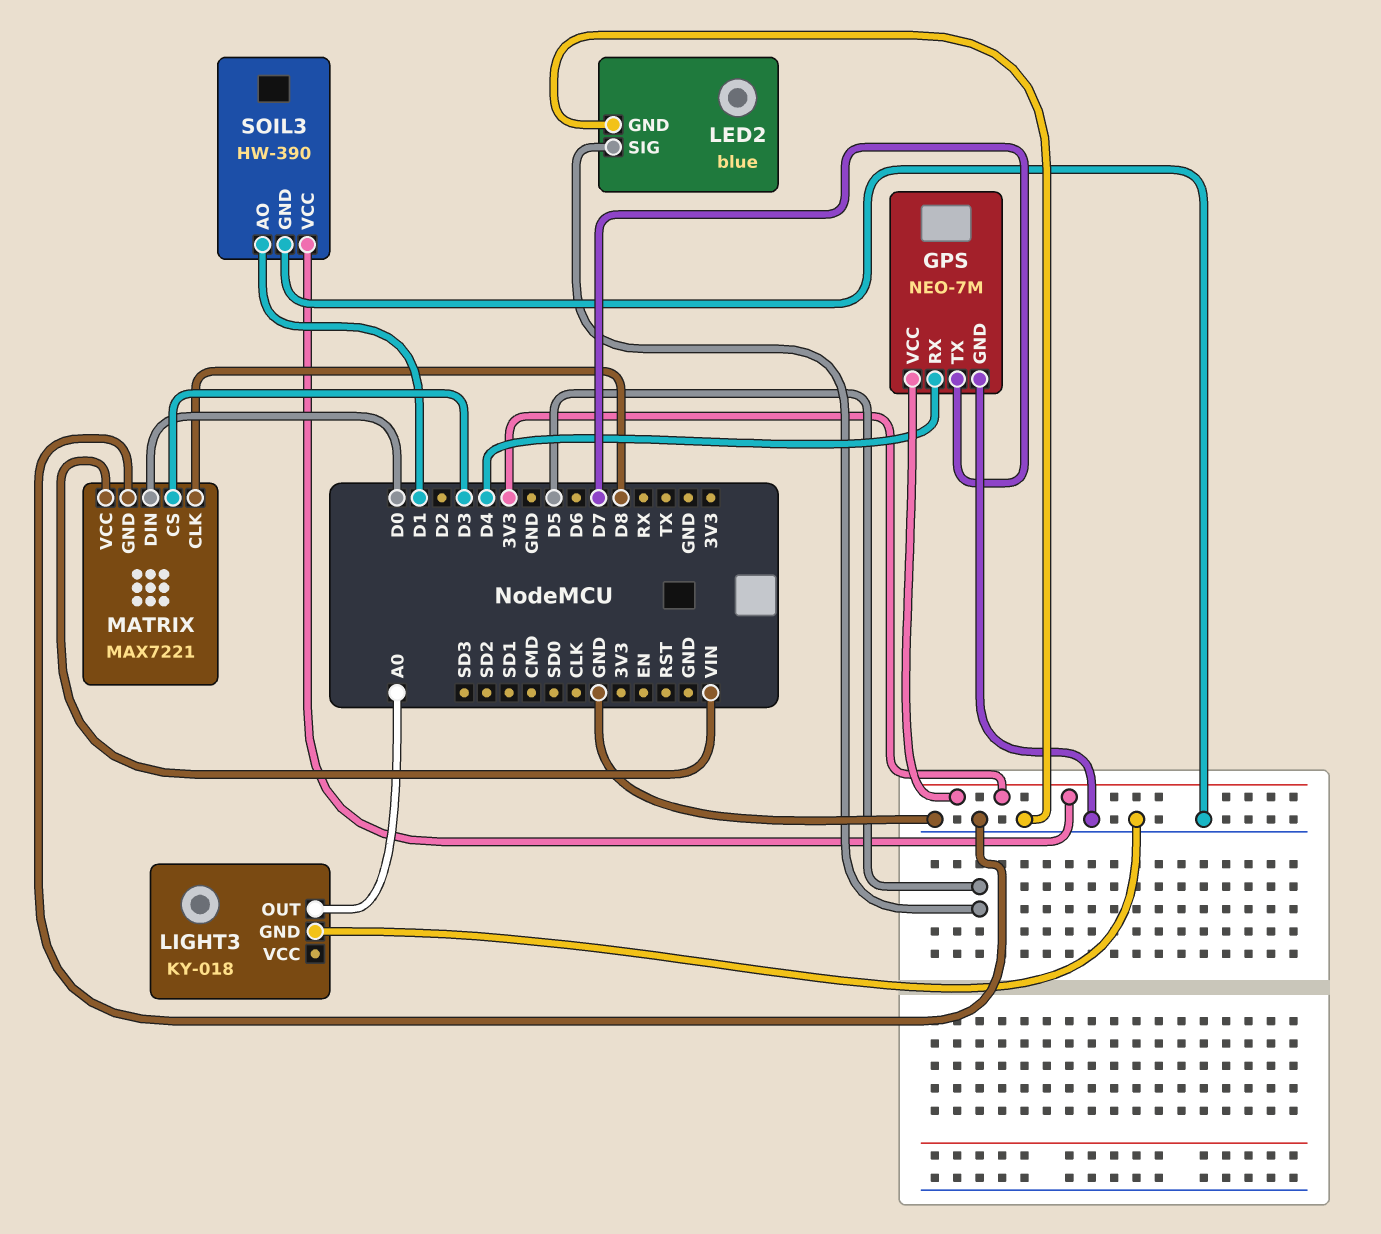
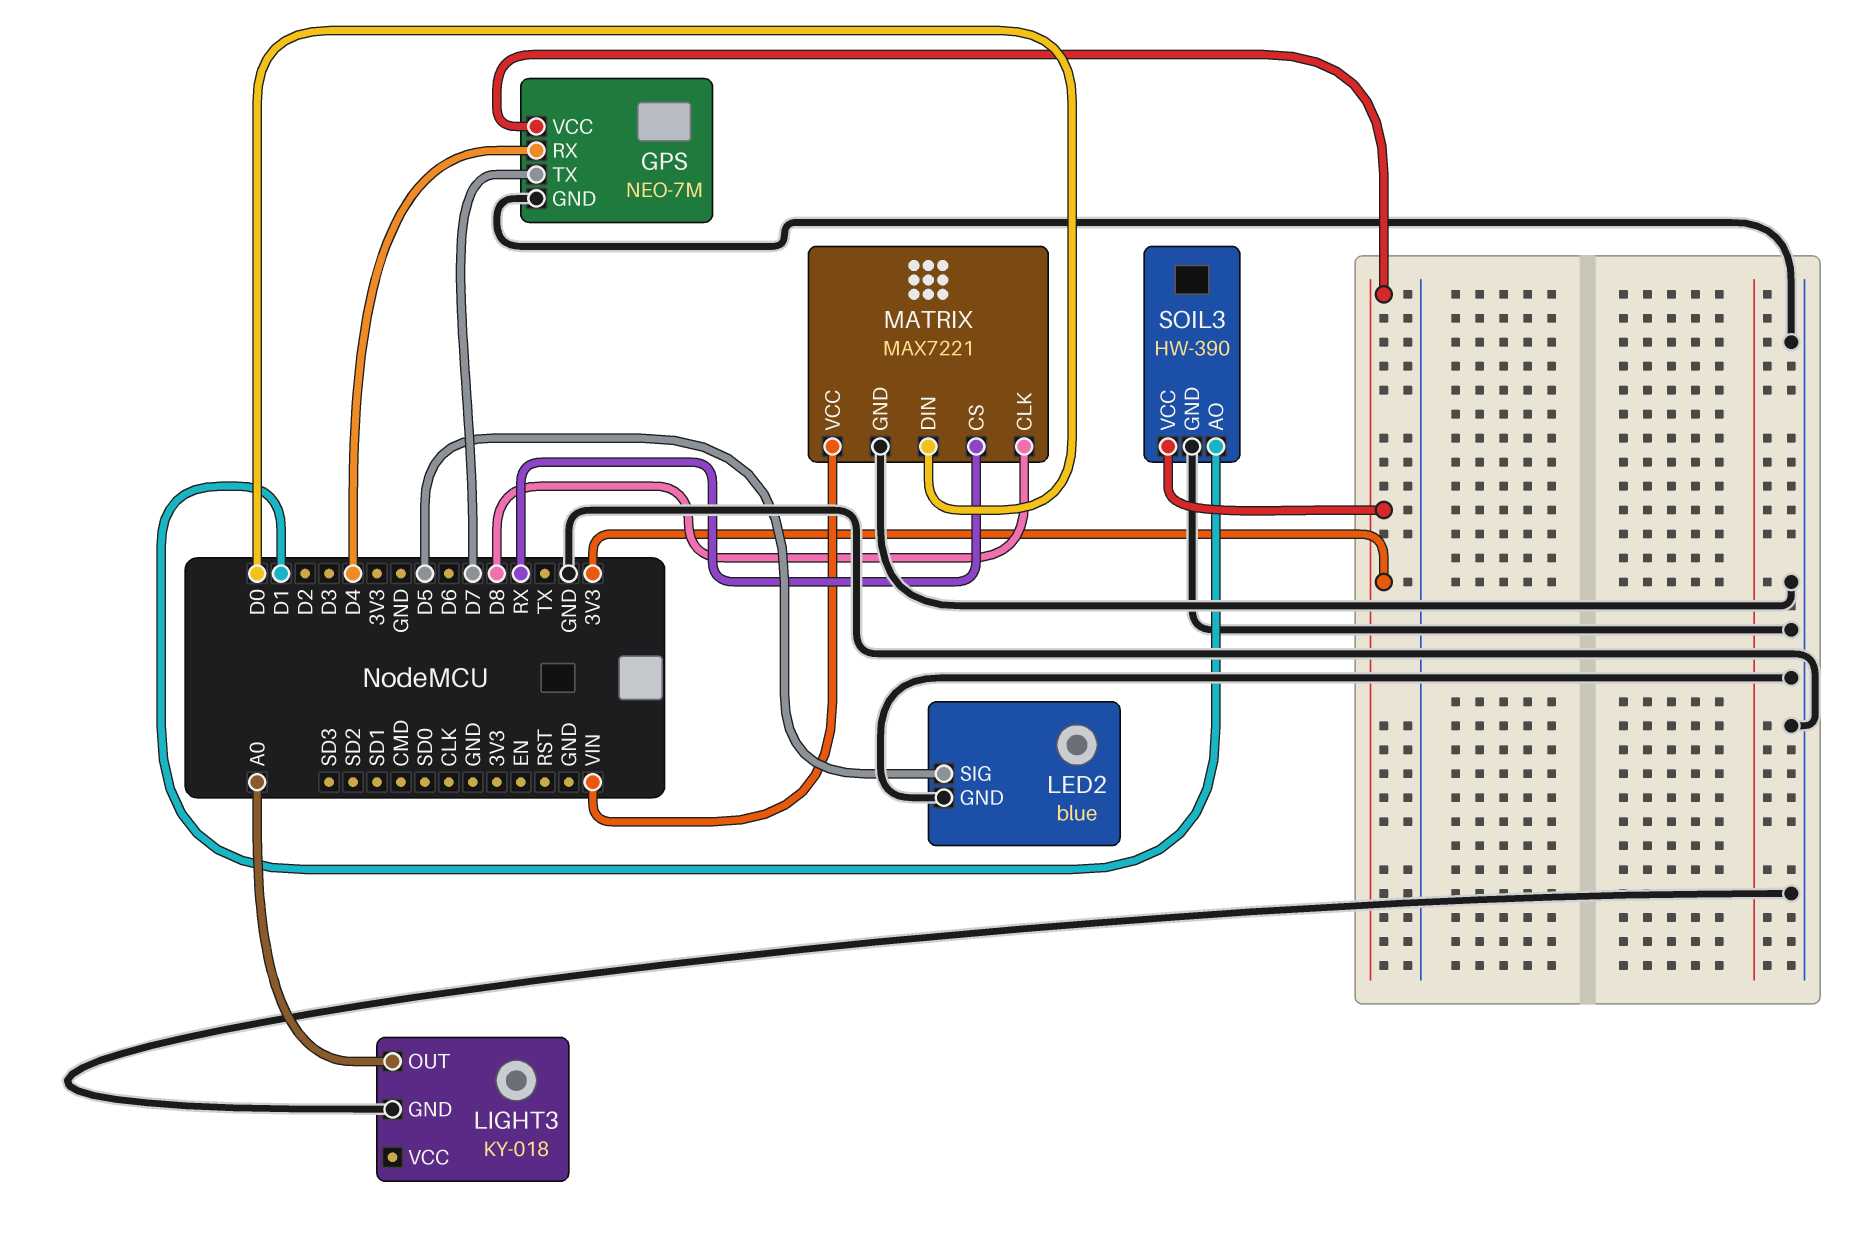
MATRIX pin CS: D3 -> RX

